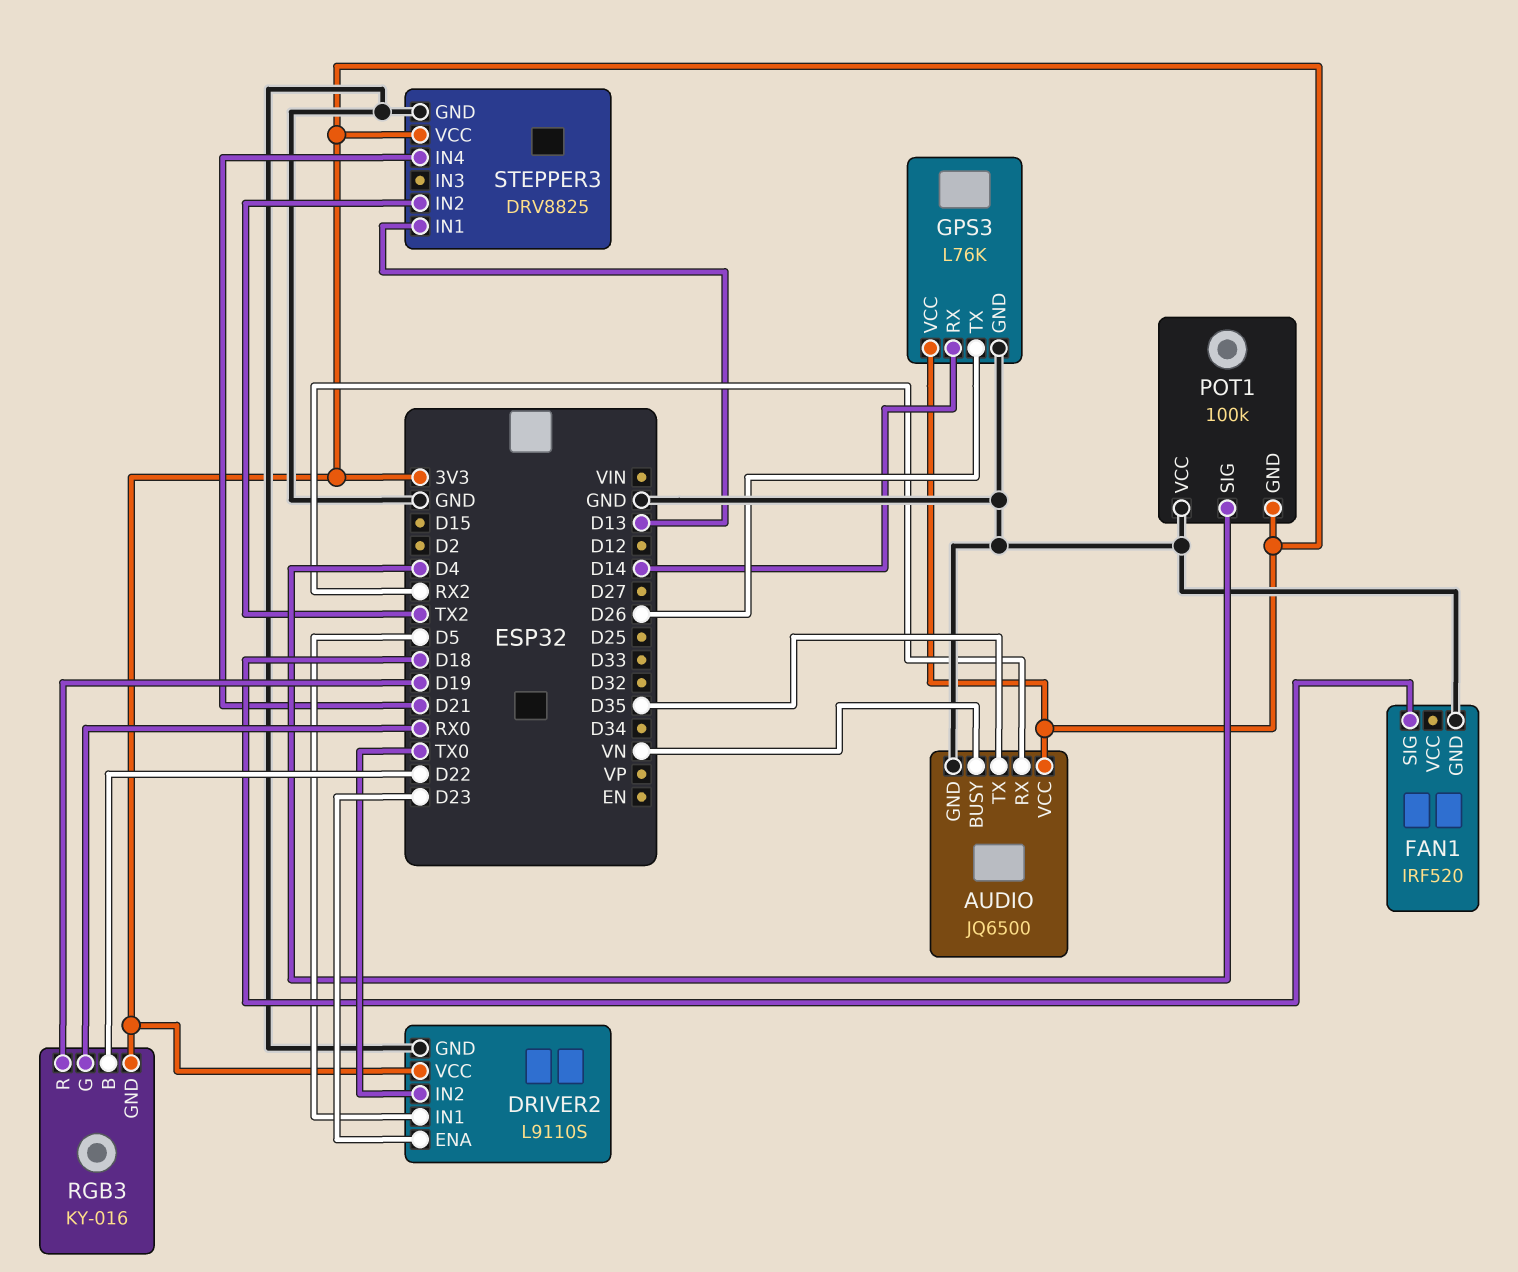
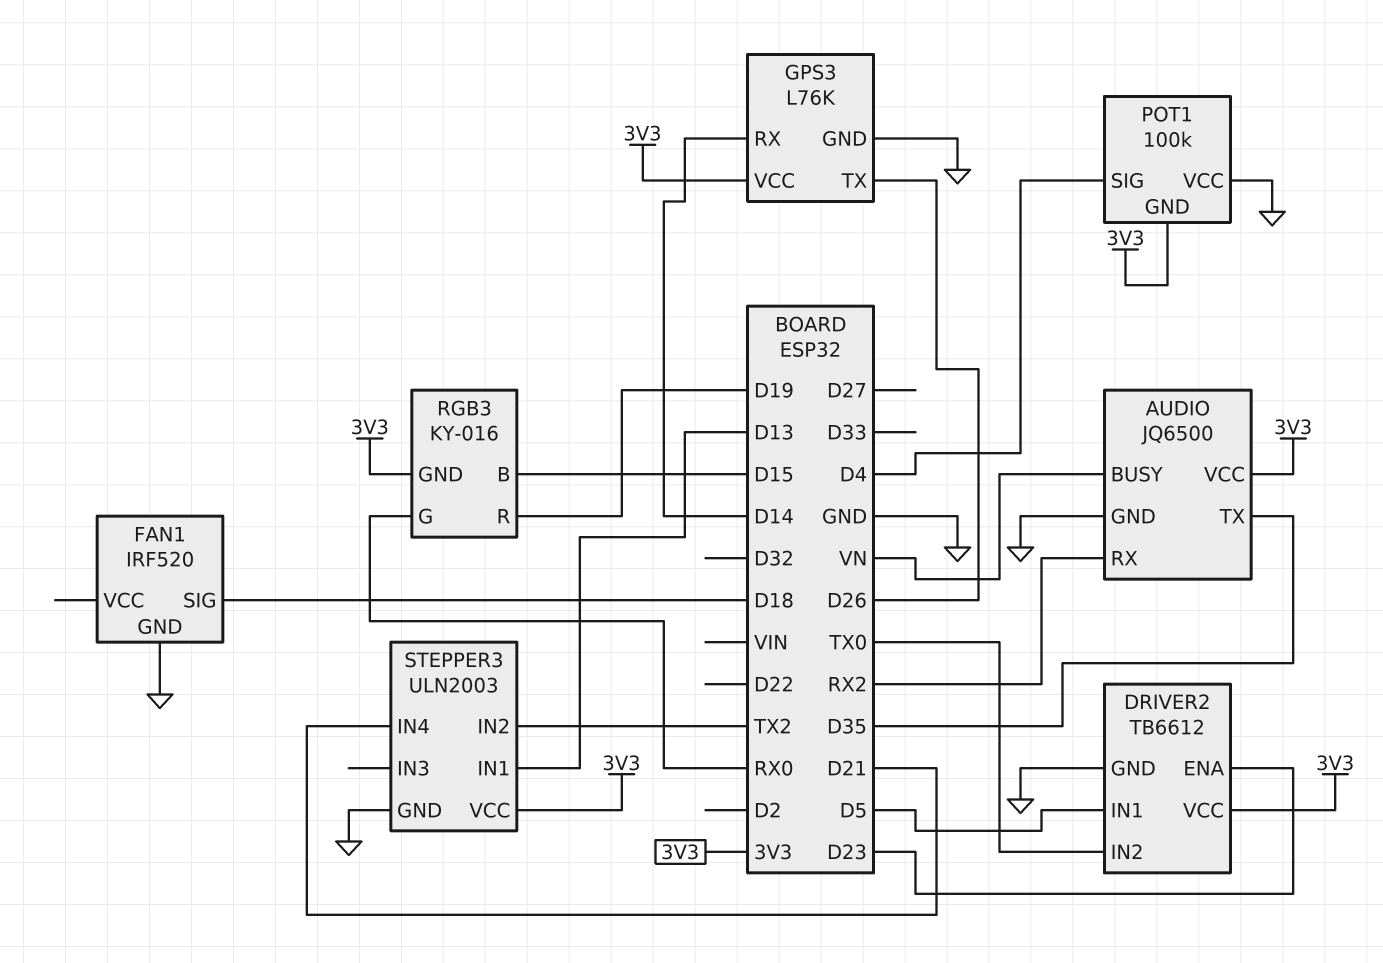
DRIVER2: L9110S -> TB6612
RGB3 pin B: D22 -> D15
STEPPER3: DRV8825 -> ULN2003

